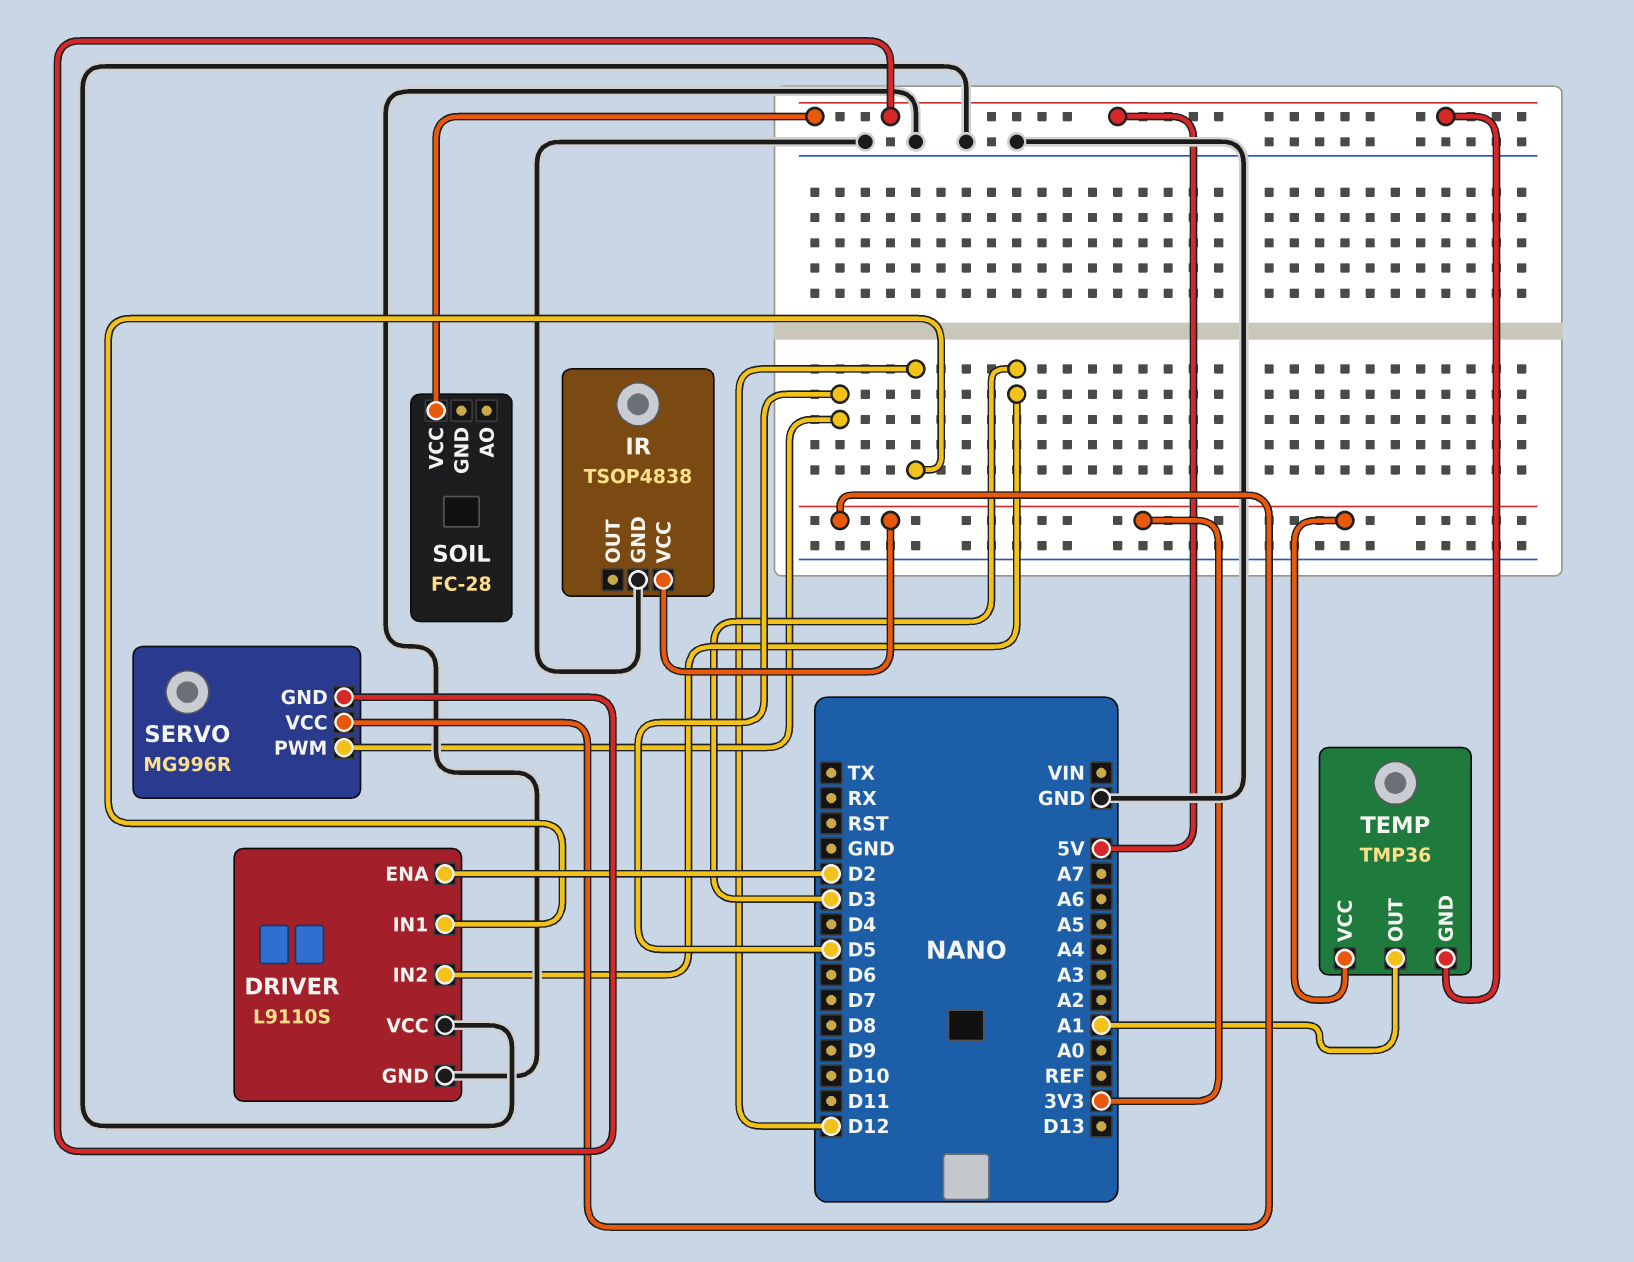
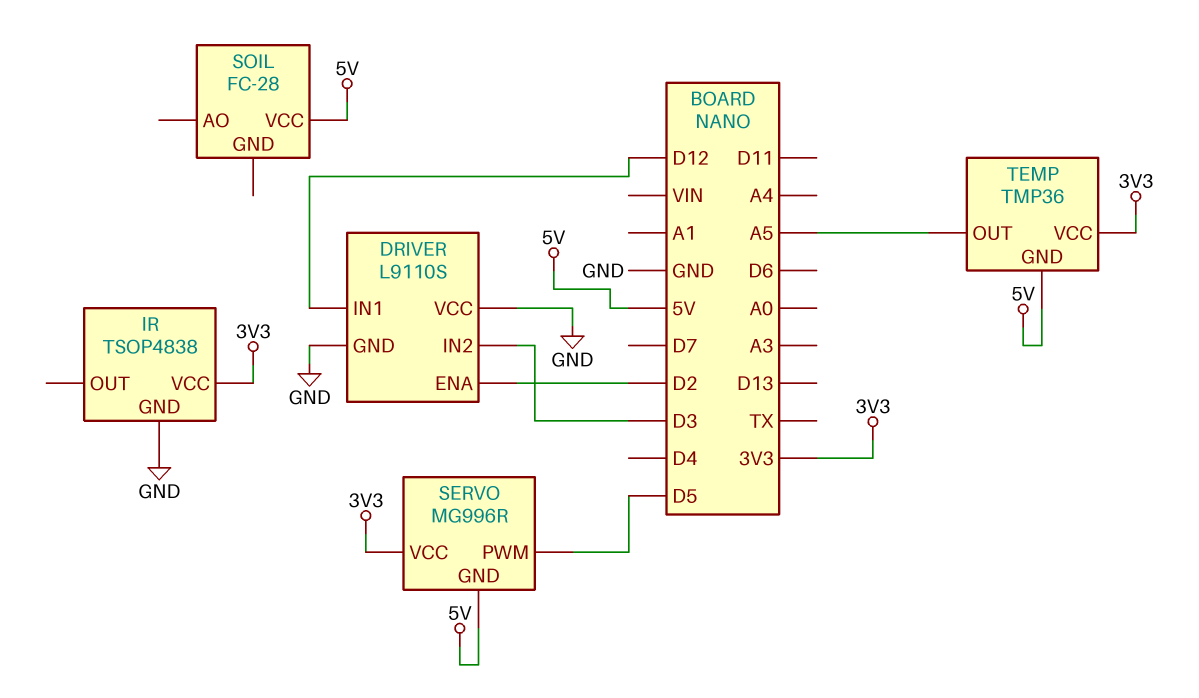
TEMP pin OUT: A1 -> A5

